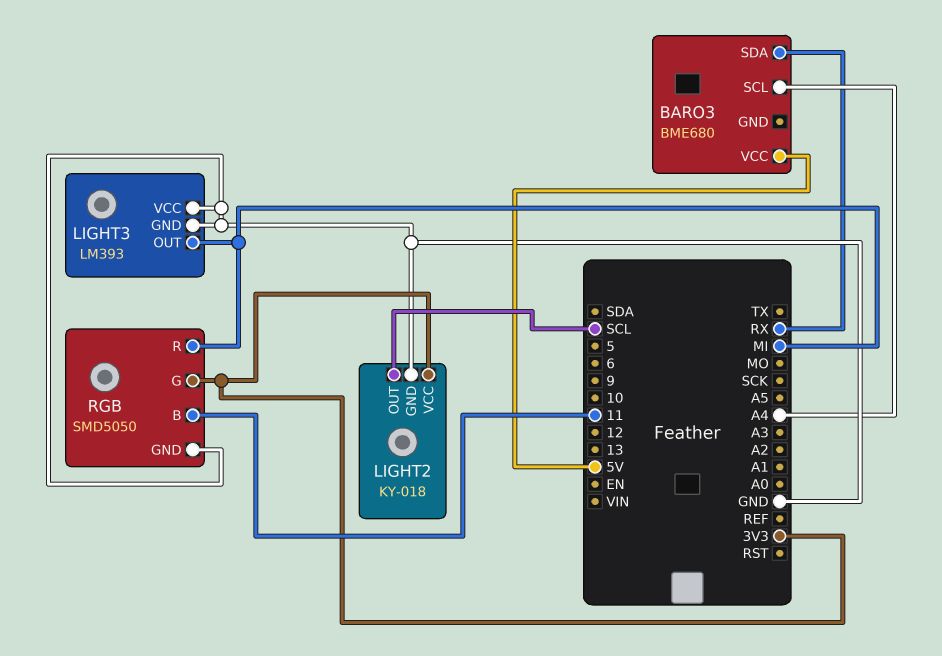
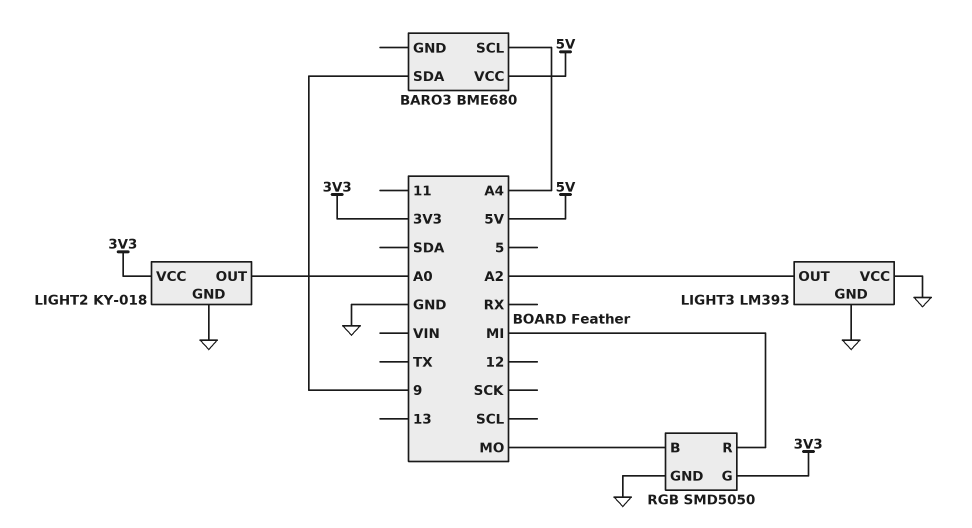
BARO3 pin SDA: RX -> 9
LIGHT2 pin OUT: SCL -> A0
LIGHT3 pin OUT: MI -> A2
RGB pin B: 11 -> MO

